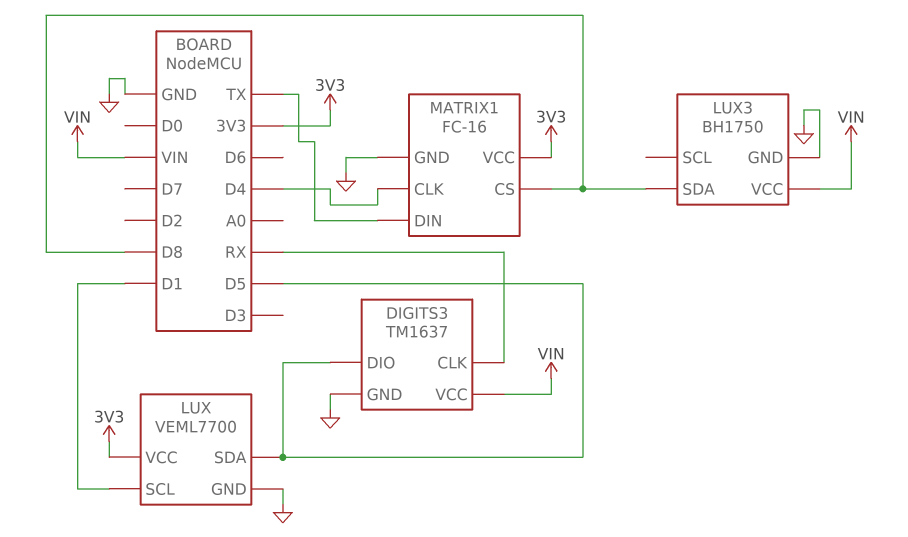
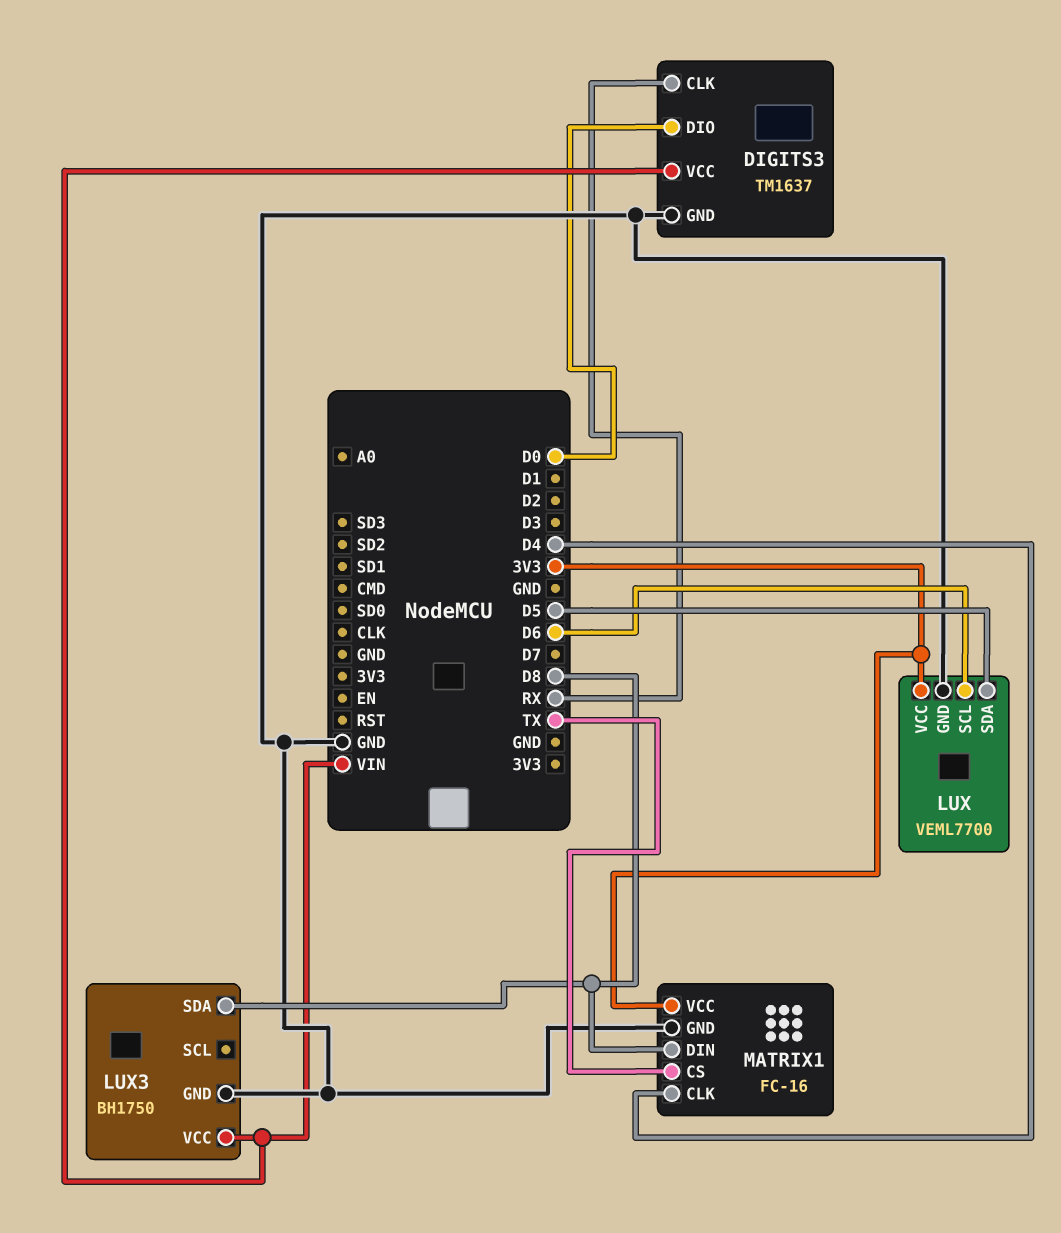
DIGITS3 pin DIO: D5 -> D0
LUX pin SCL: D1 -> D6
MATRIX1 pin CS: D8 -> TX
MATRIX1 pin DIN: TX -> D8

